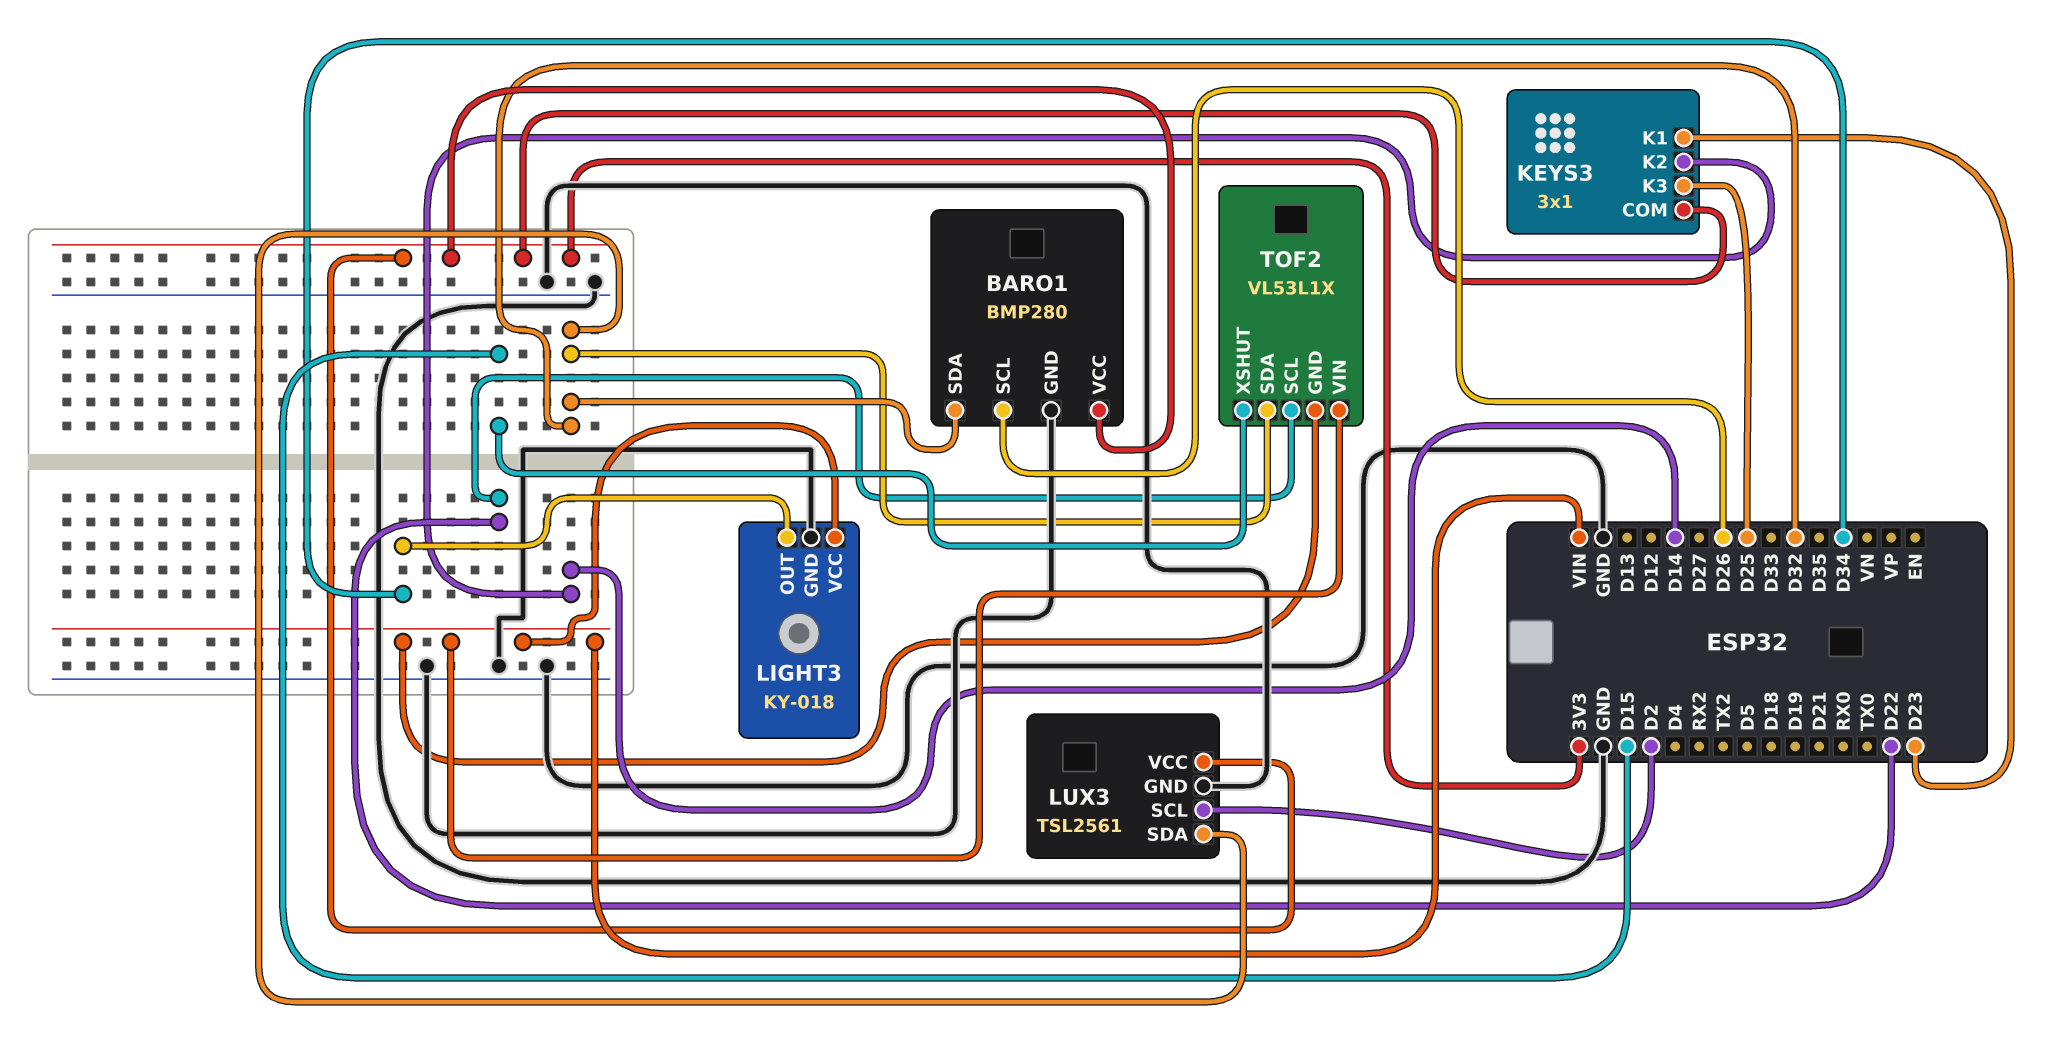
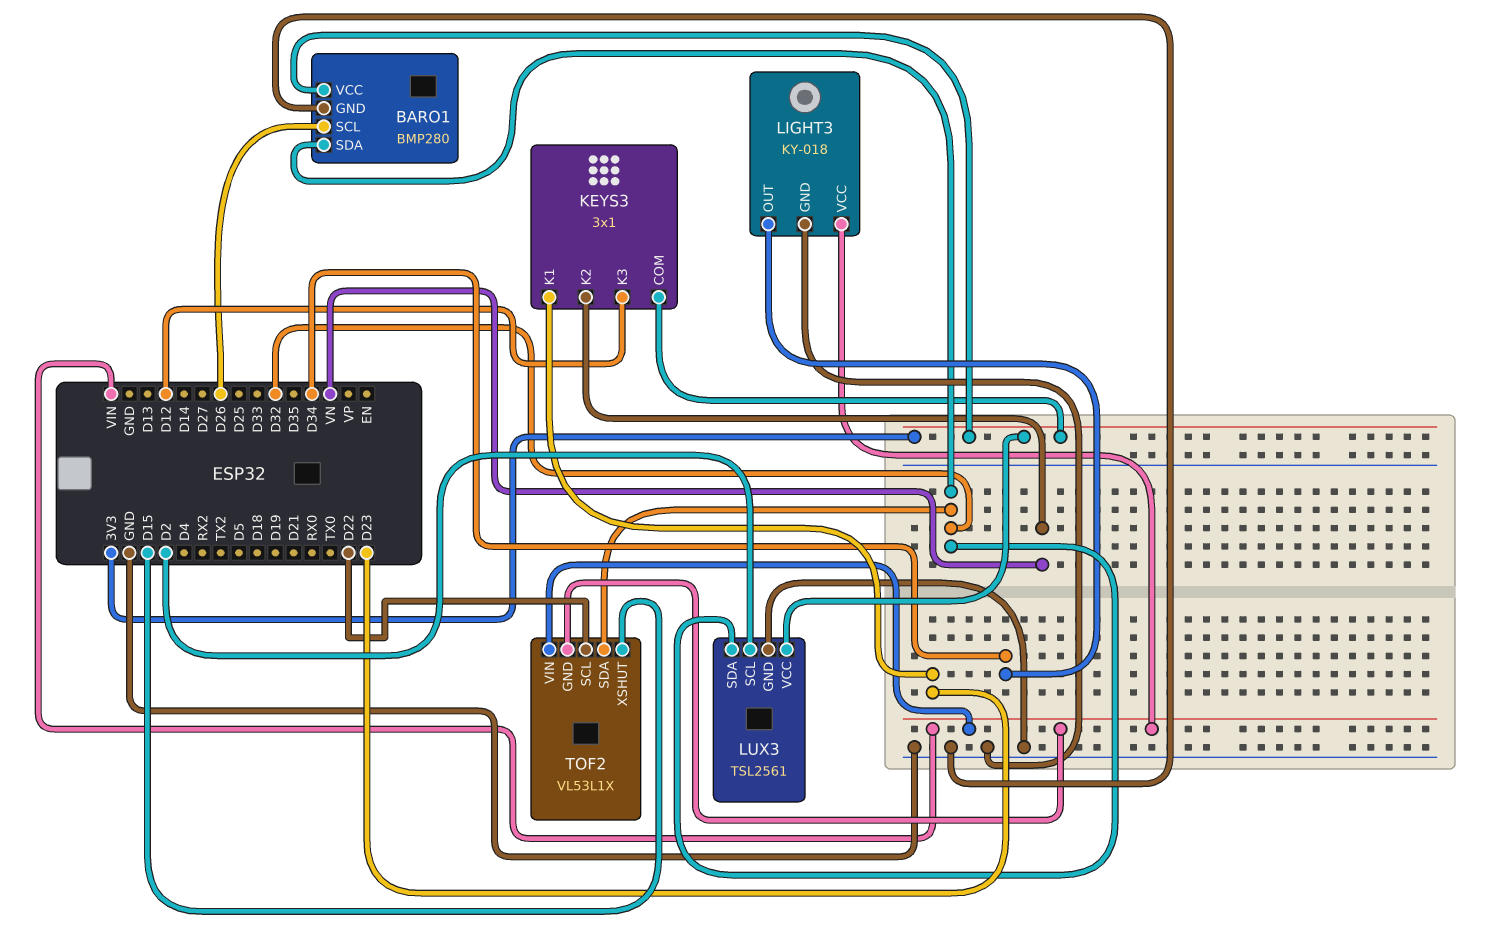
KEYS3 pin K2: D14 -> VN
KEYS3 pin K3: D25 -> D12

